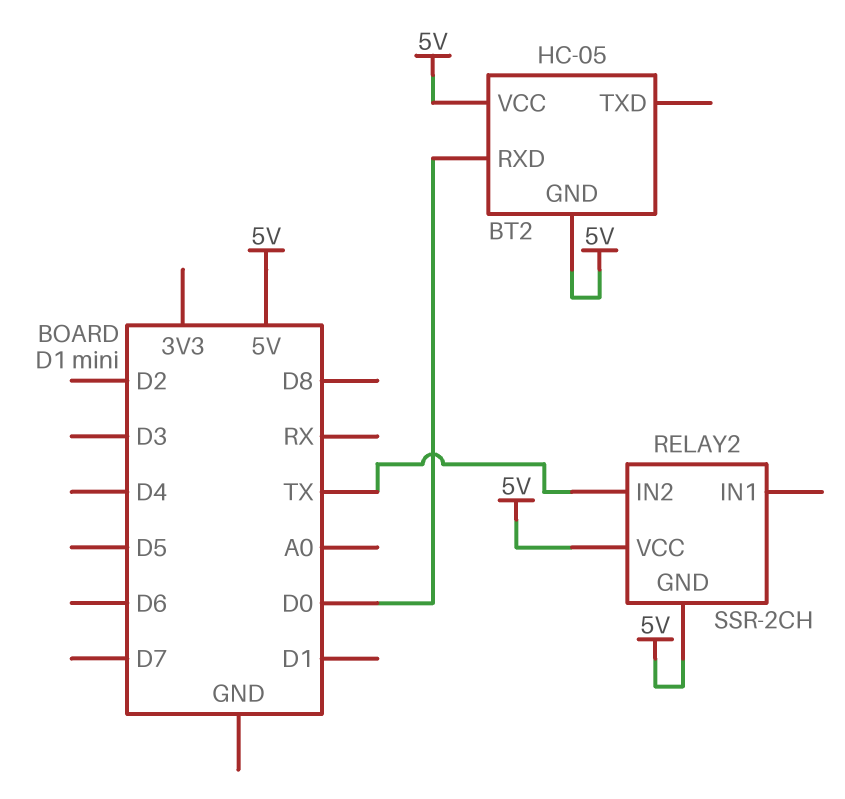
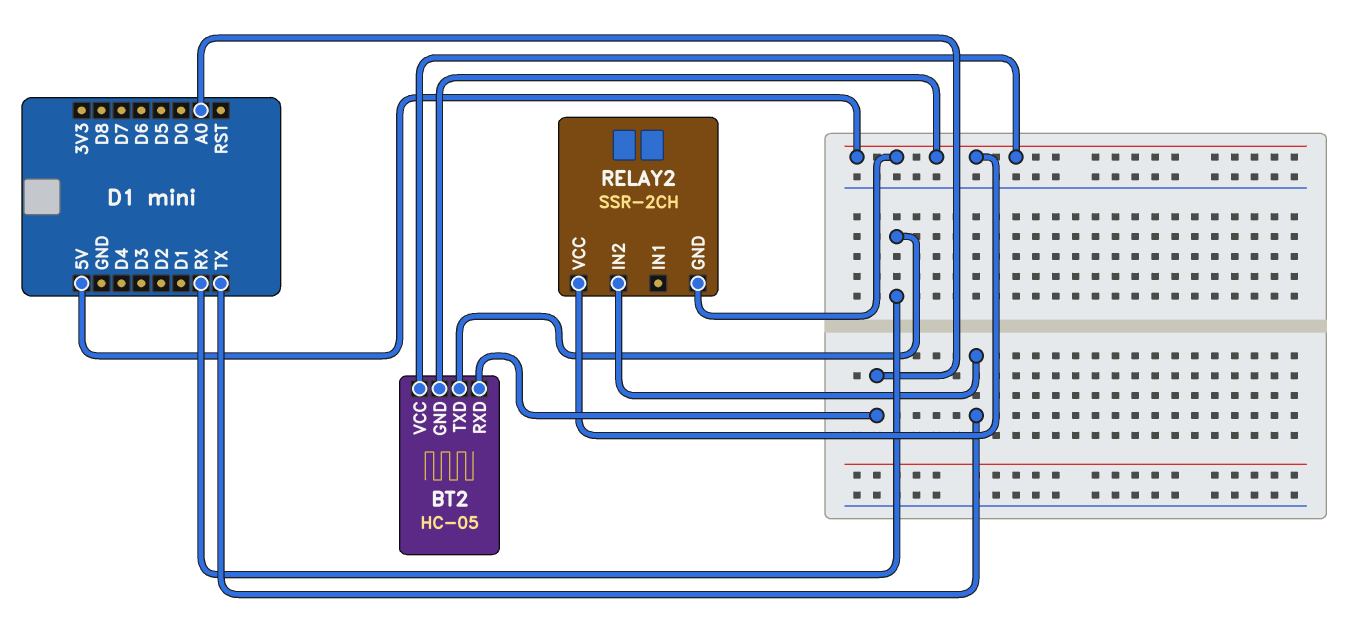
BT2 pin RXD: D0 -> A0
BT2 pin TXD: none -> RX

